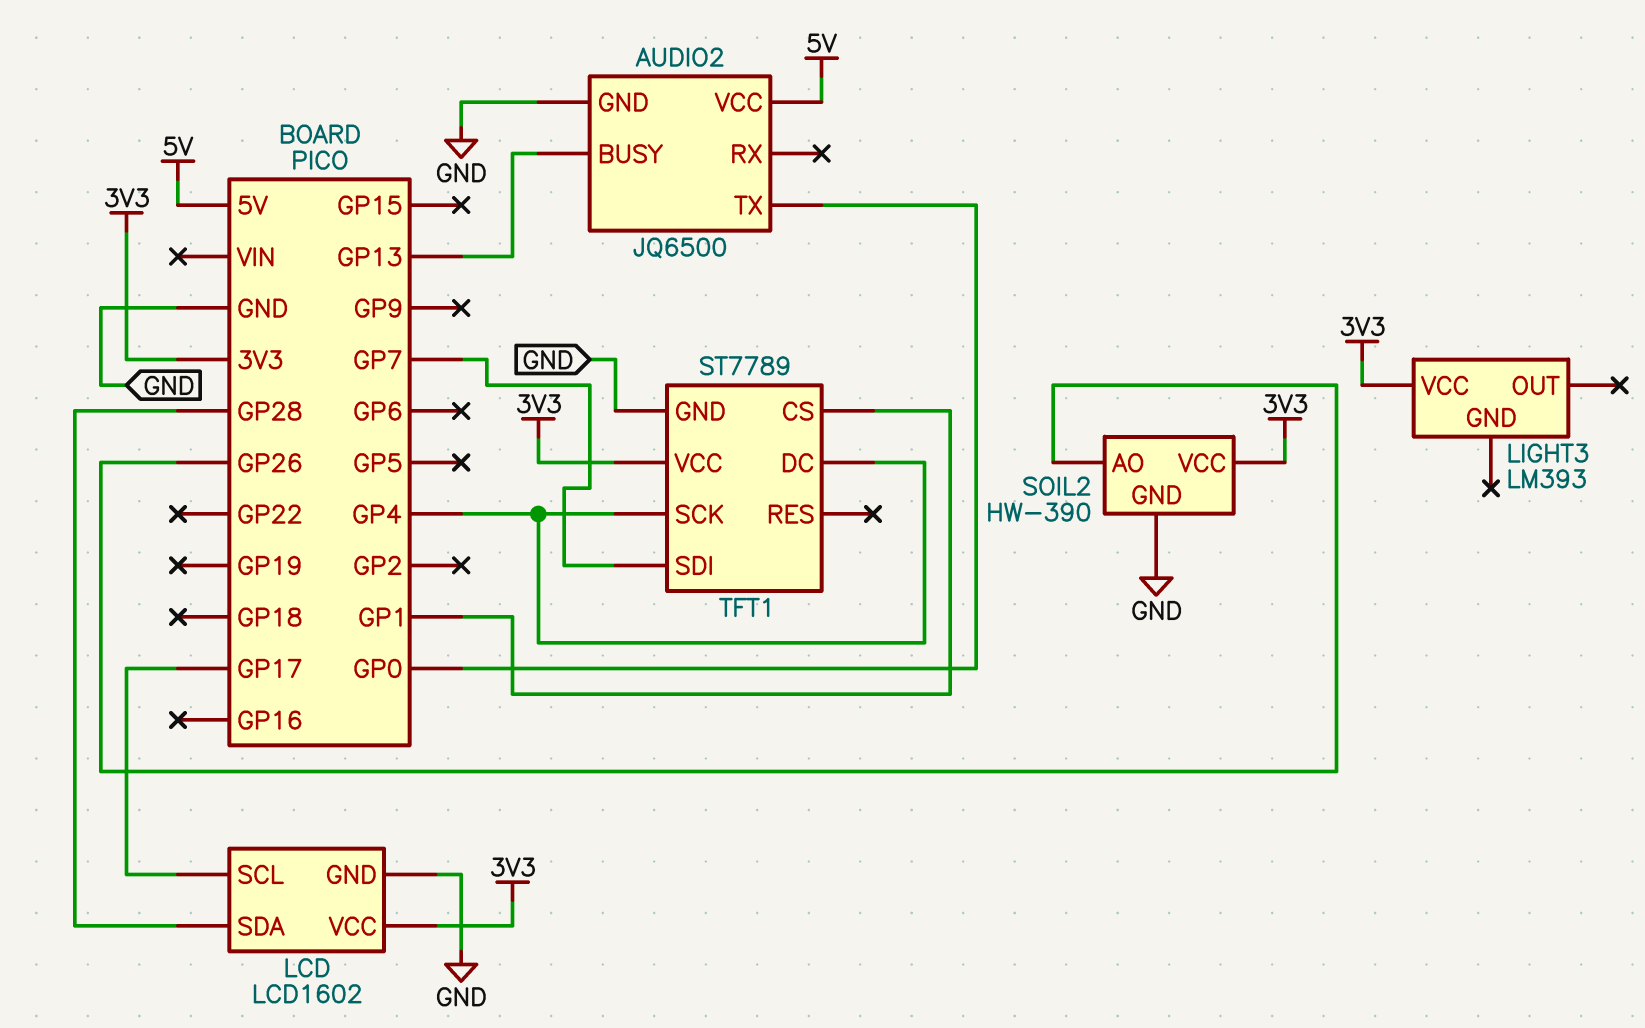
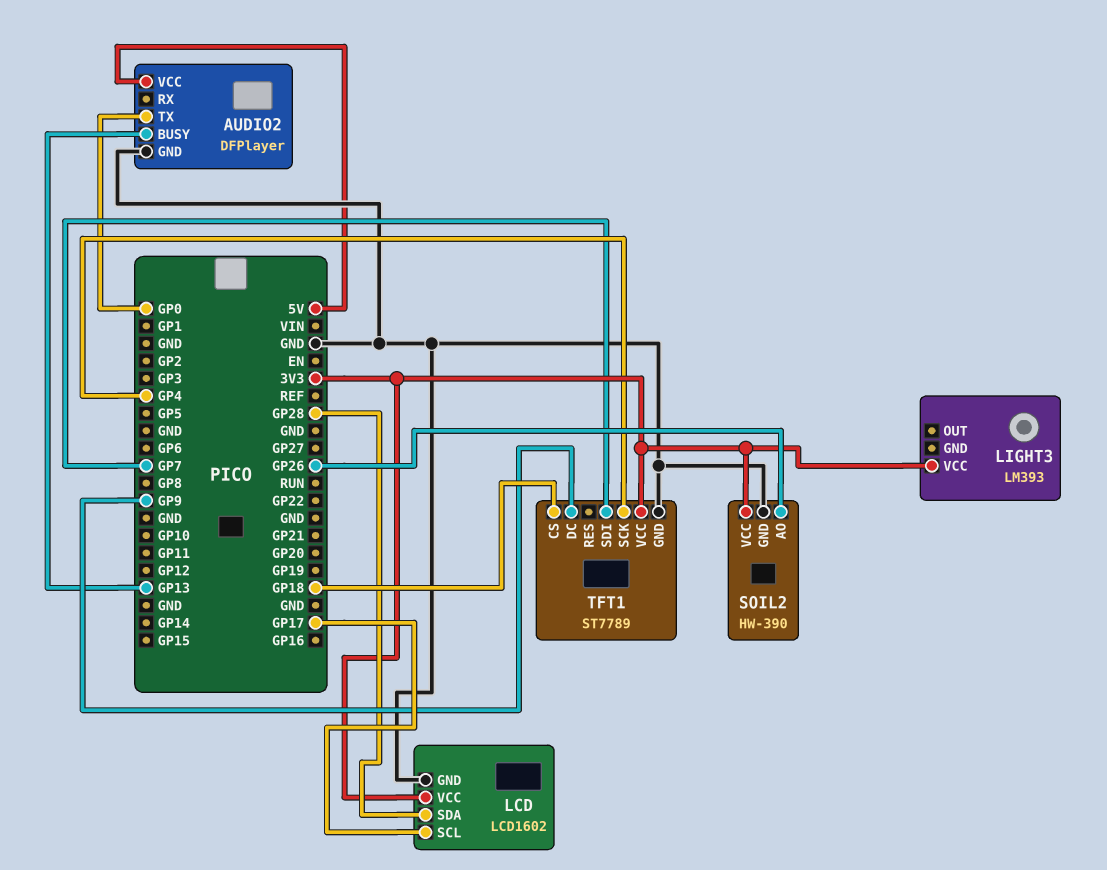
AUDIO2: JQ6500 -> DFPlayer
TFT1 pin CS: GP1 -> GP18
TFT1 pin DC: GP4 -> GP9

